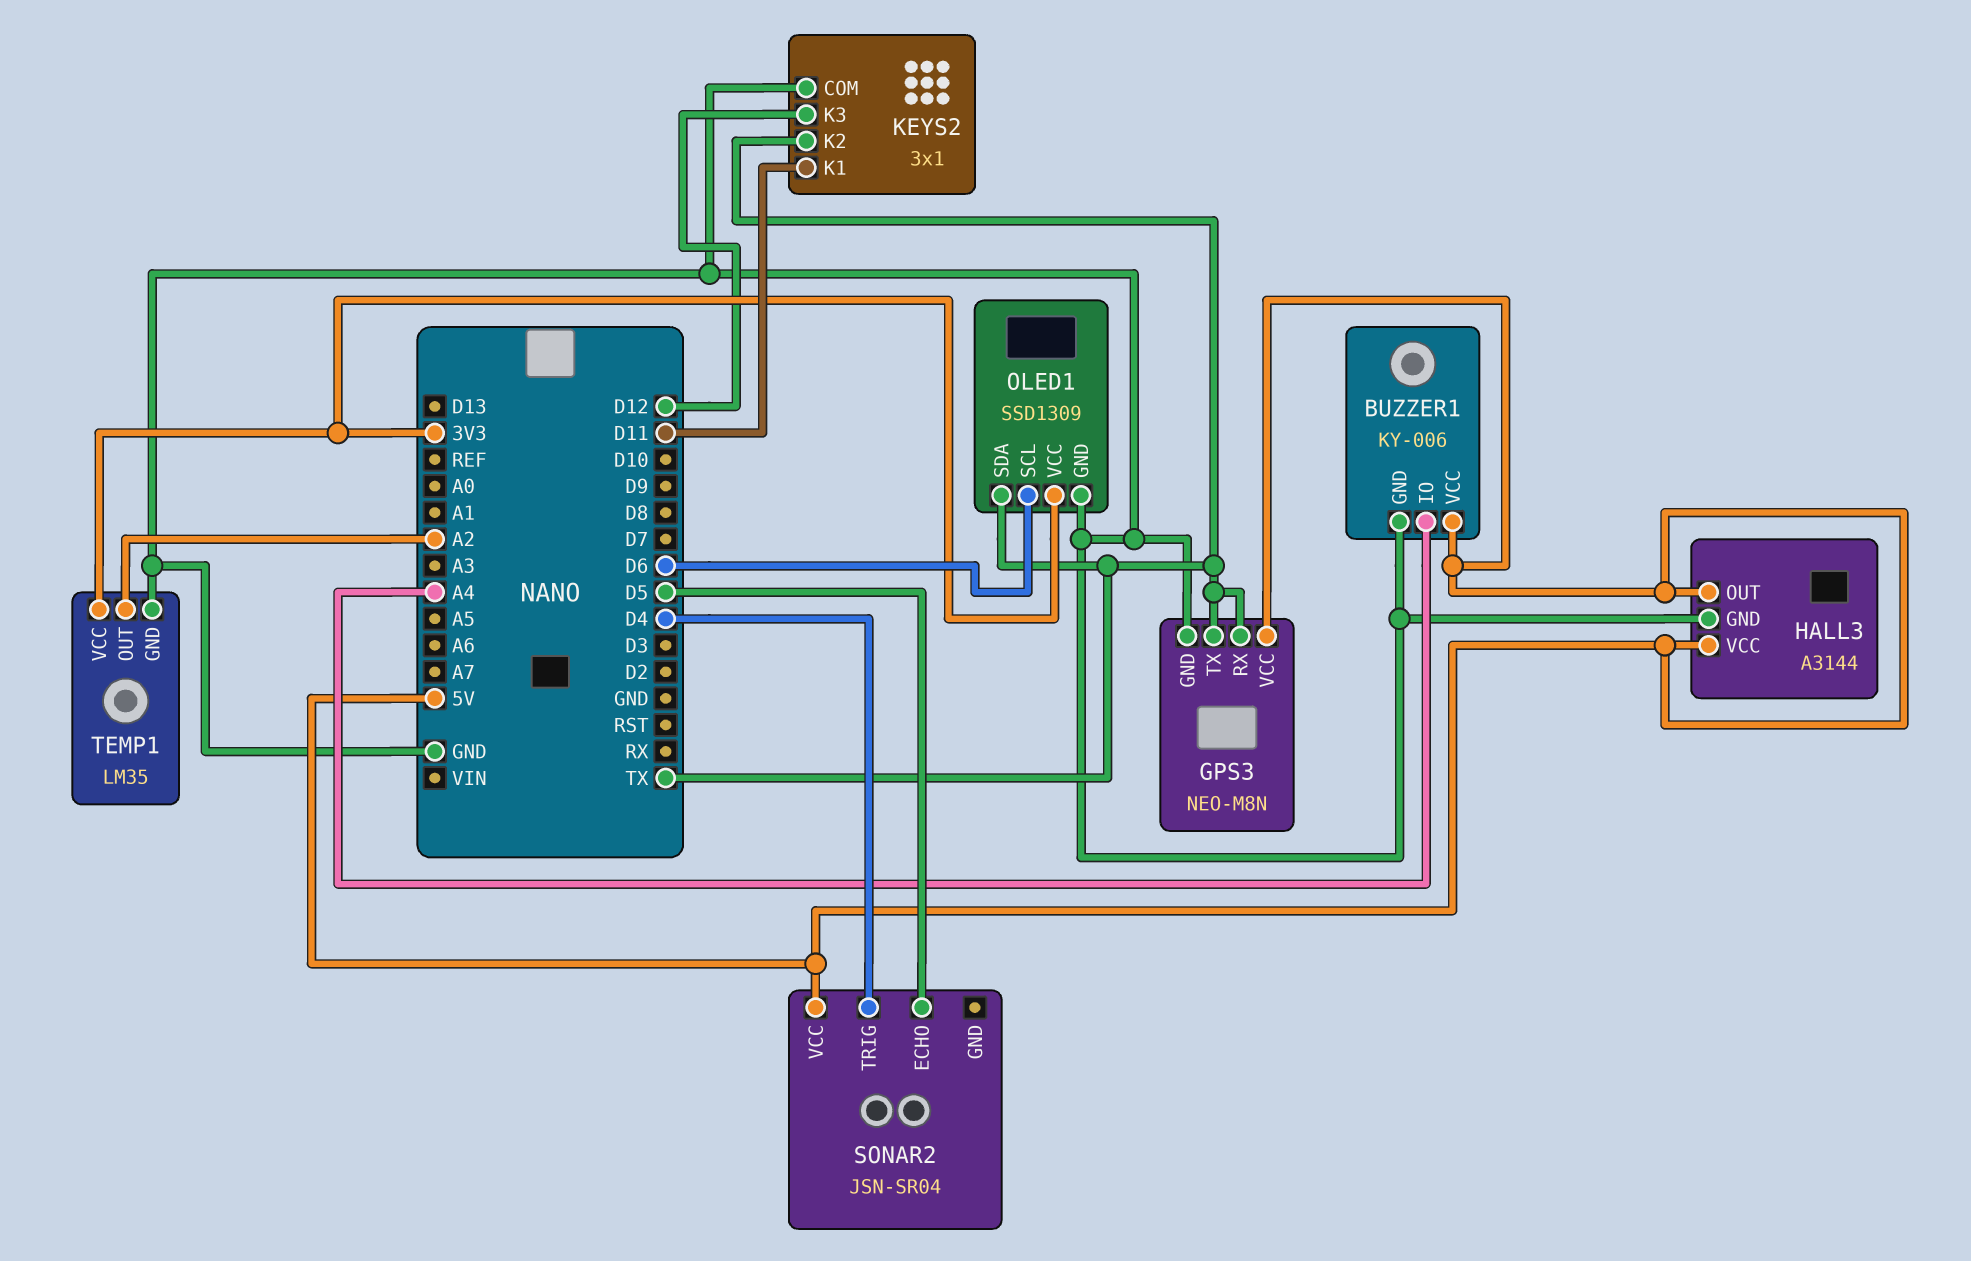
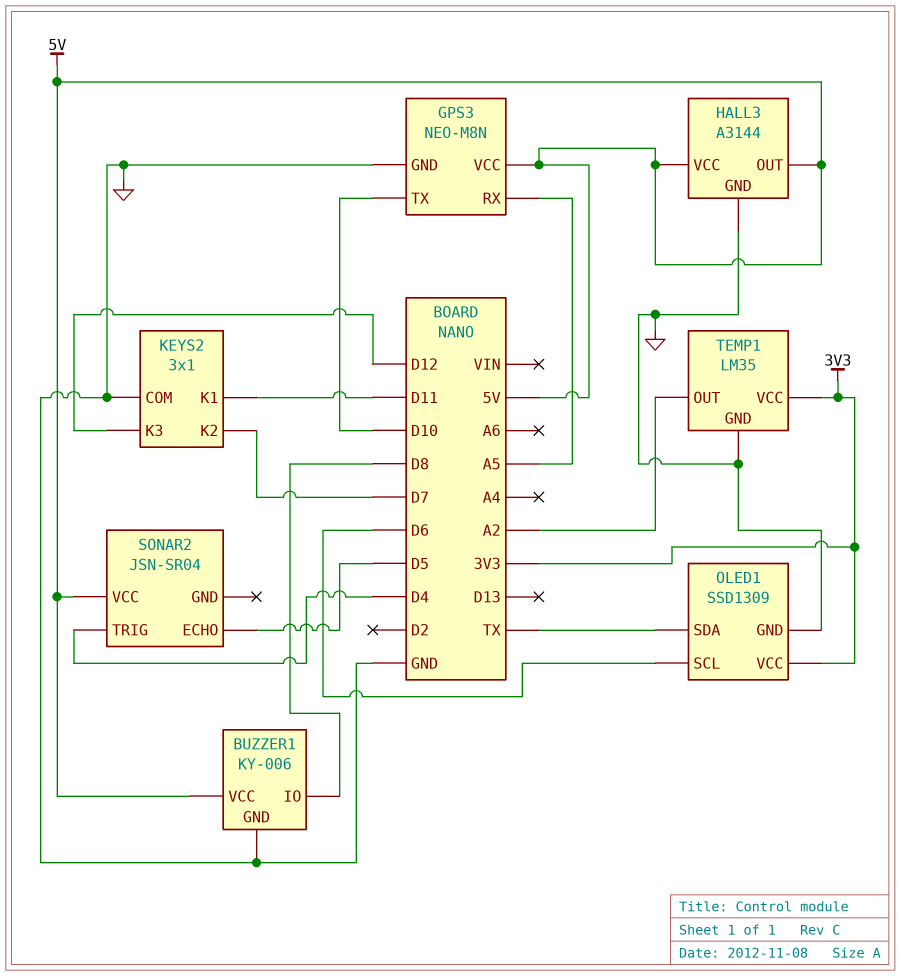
BUZZER1 pin IO: A4 -> D8
GPS3 pin RX: TX -> A5
GPS3 pin TX: TX -> D10
KEYS2 pin K2: TX -> D7

